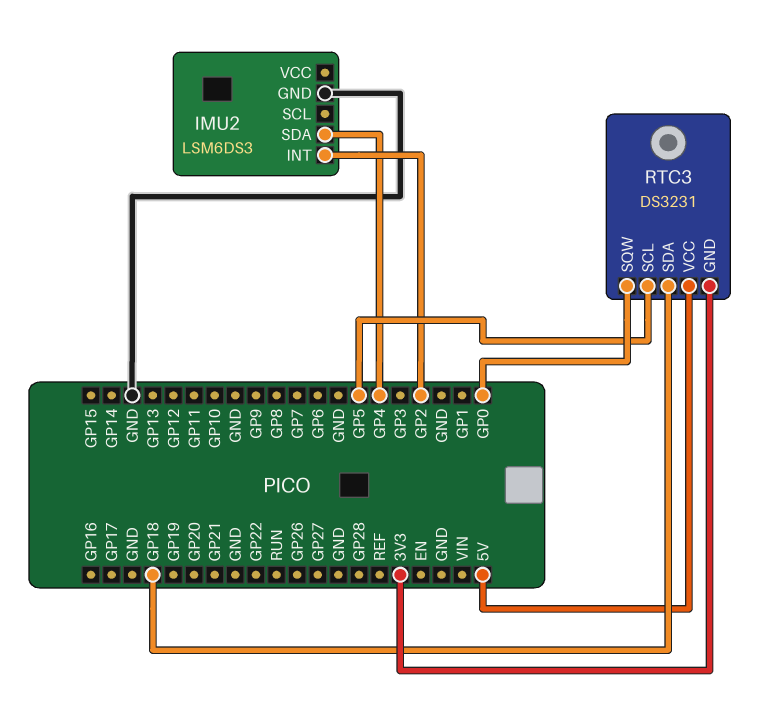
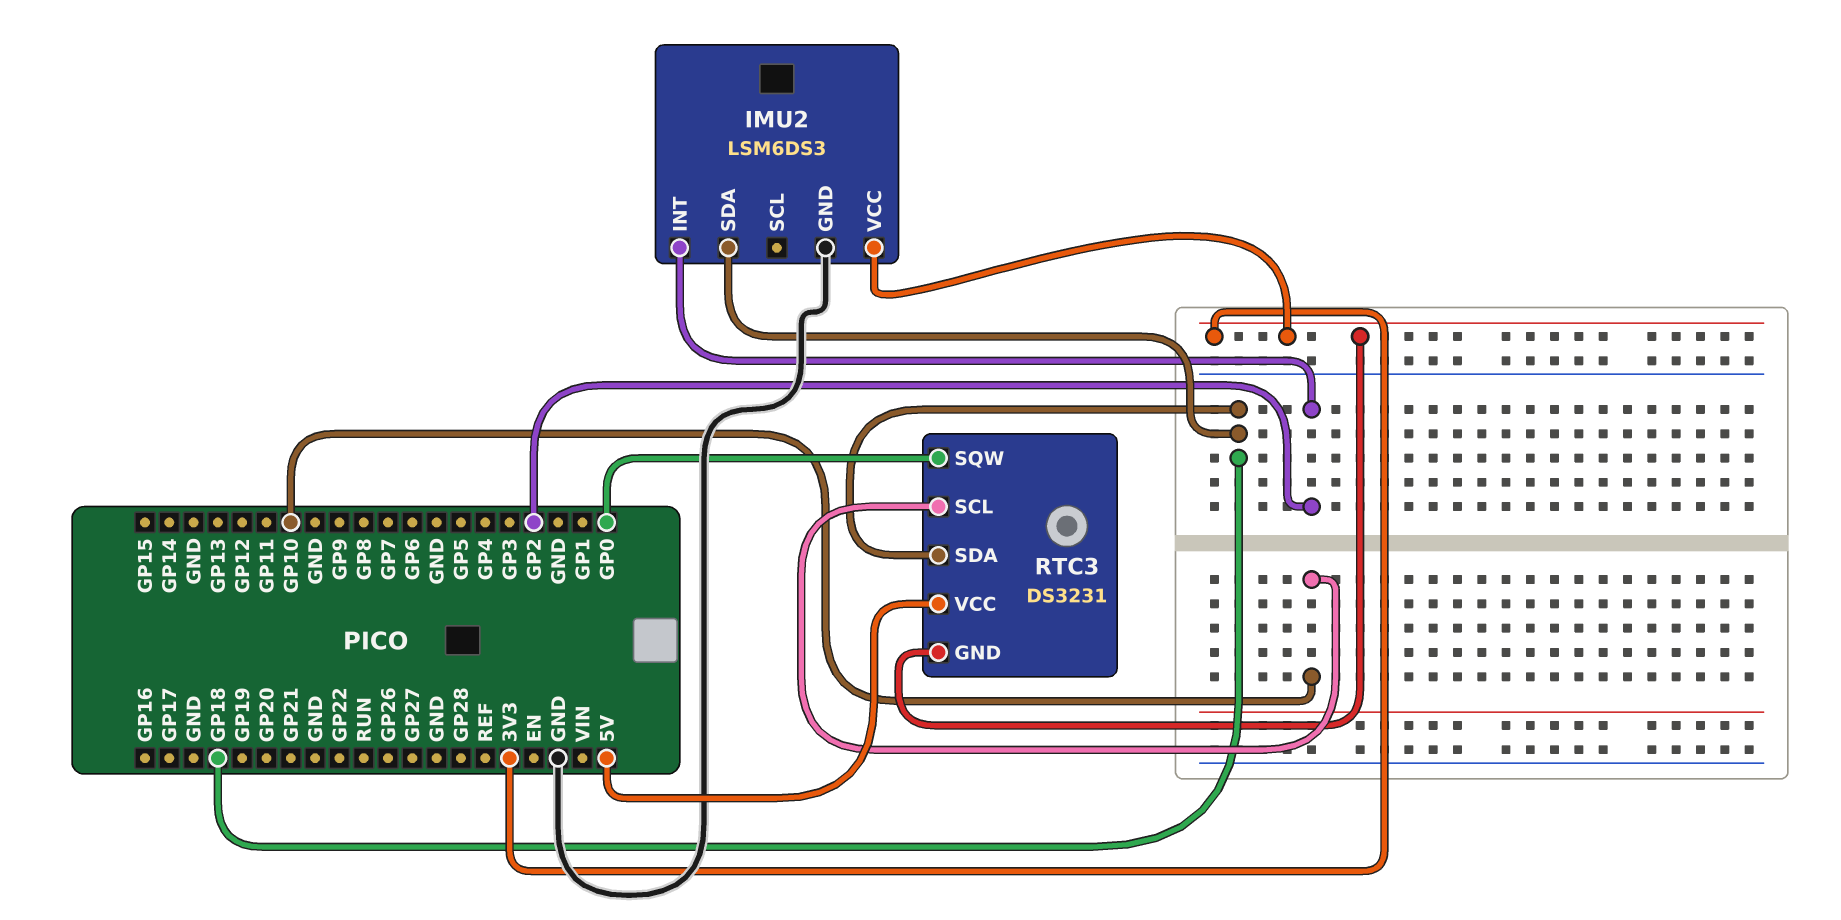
IMU2 pin SDA: GP4 -> GP18
IMU2 pin VCC: none -> 3V3
RTC3 pin SCL: GP5 -> GP10

